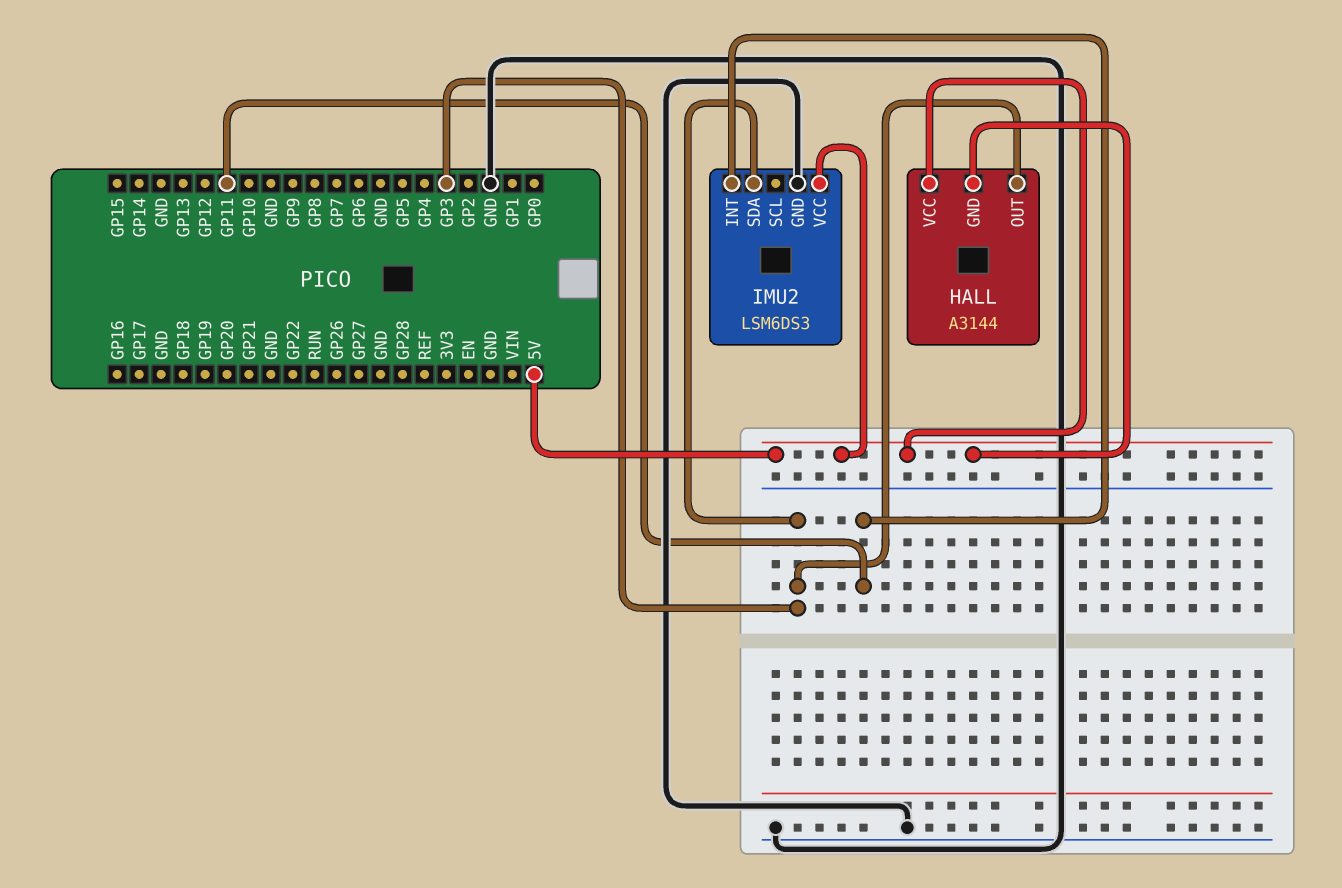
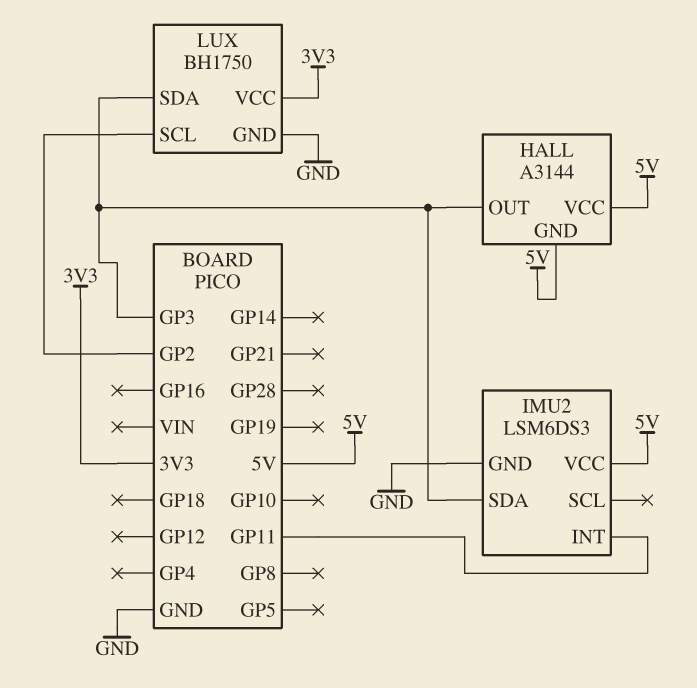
LUX: none -> BH1750
LUX pin GND: none -> GND
LUX pin SCL: none -> GP2
LUX pin SDA: none -> GP3
LUX pin VCC: none -> 3V3

